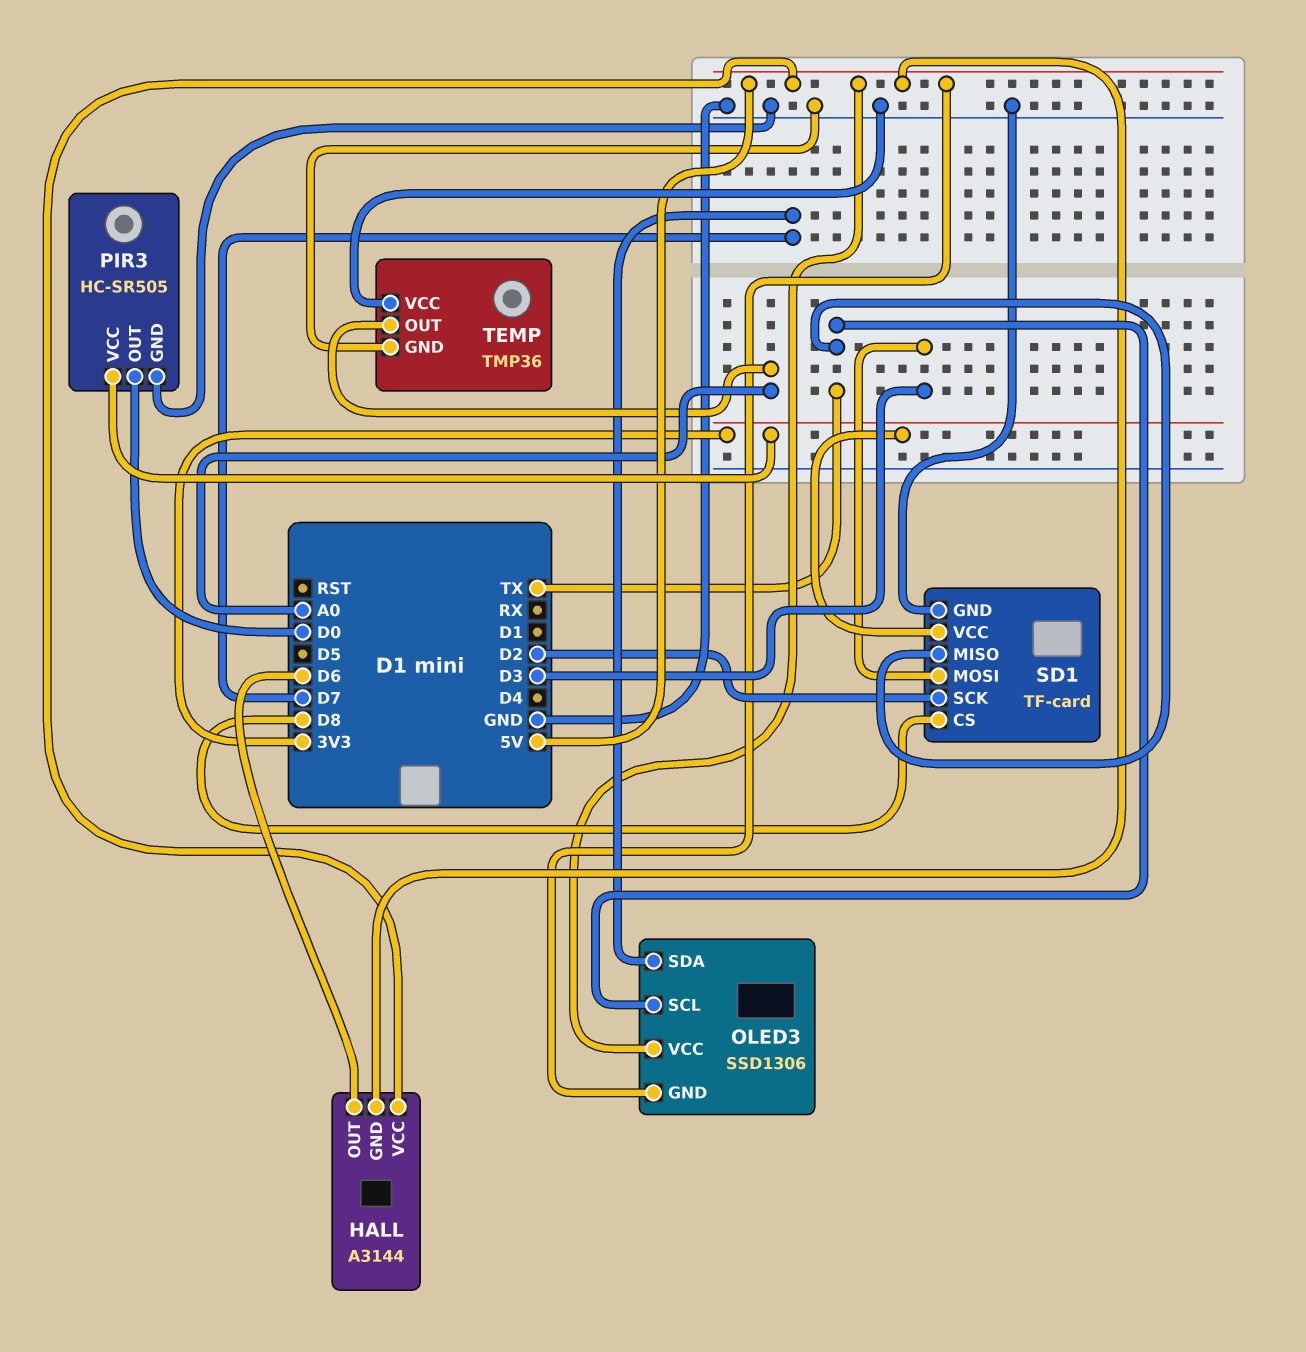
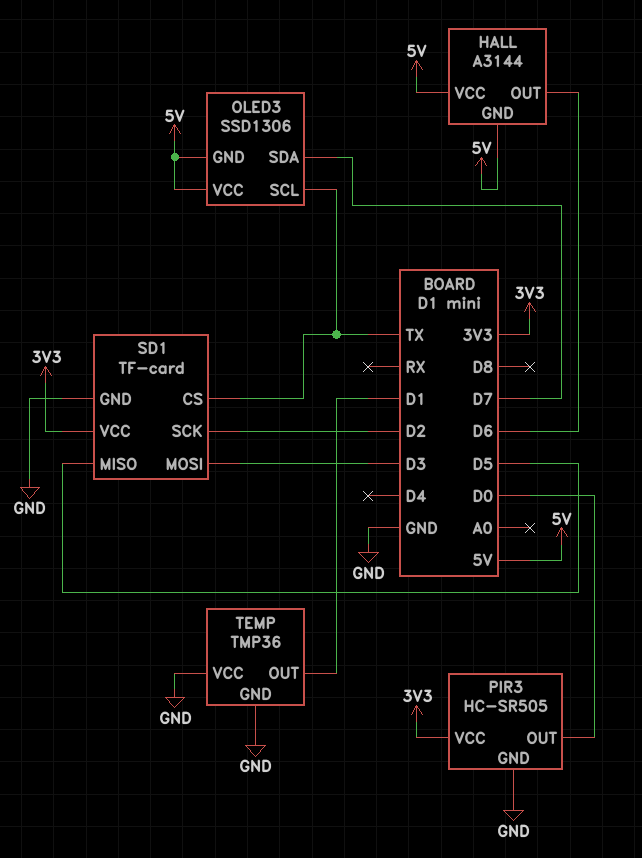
SD1 pin CS: D8 -> TX
SD1 pin MISO: TX -> D5
TEMP pin OUT: A0 -> D1

